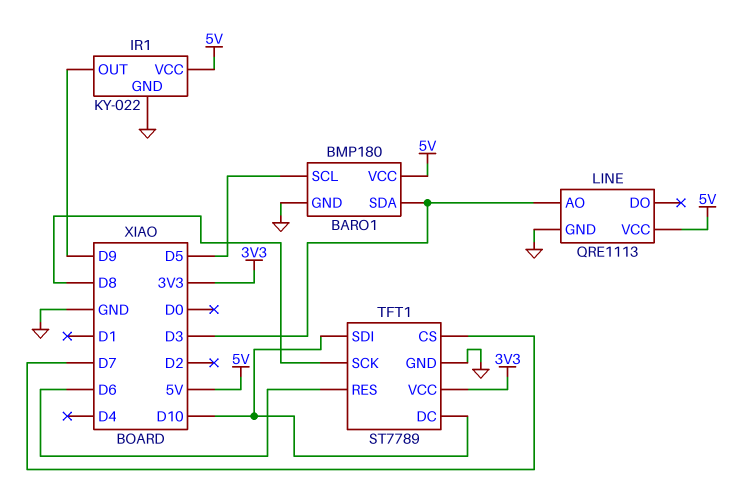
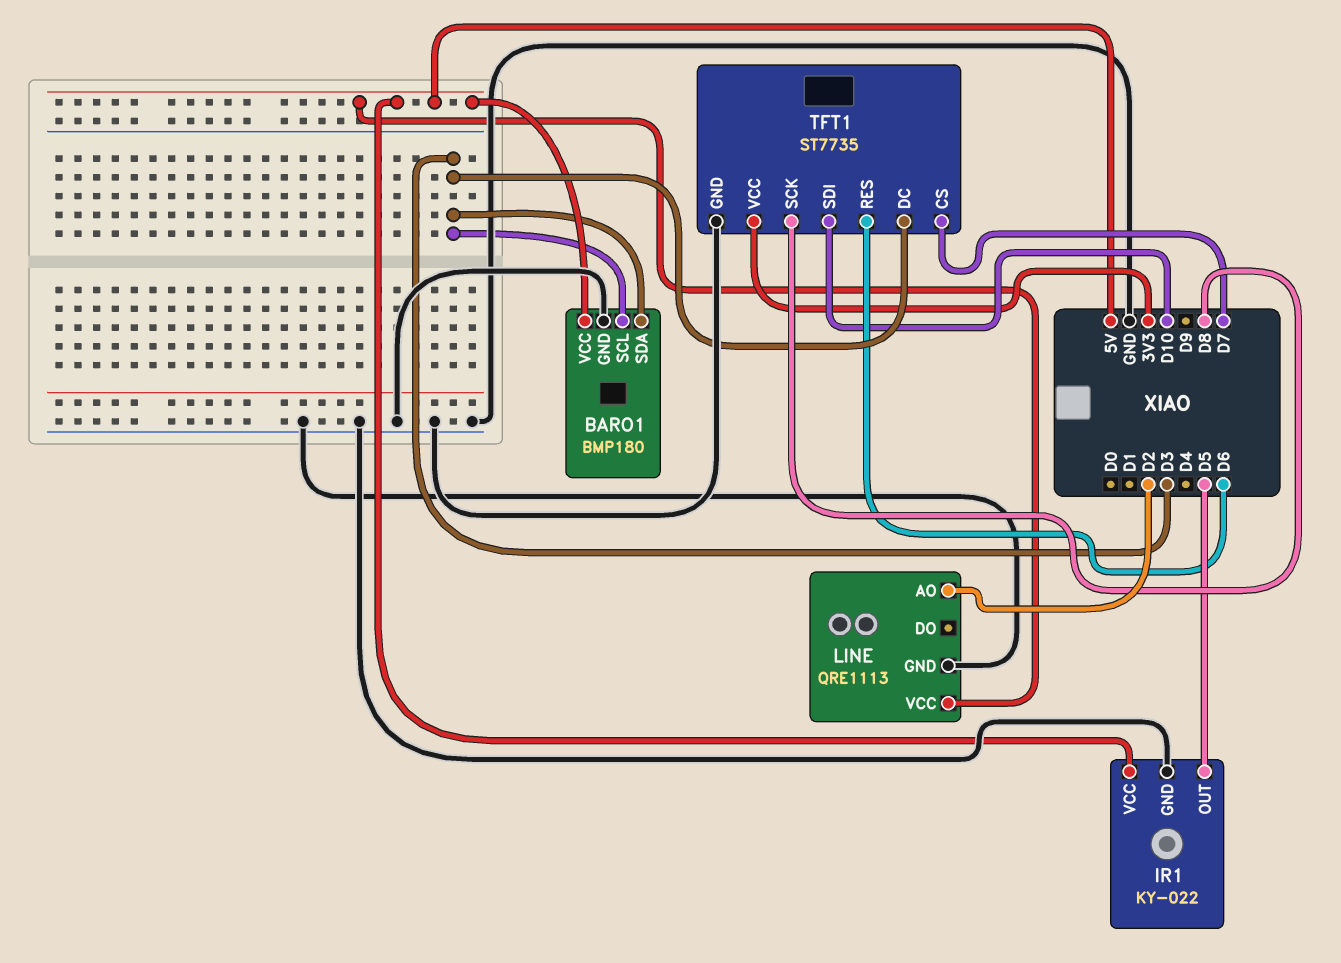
BARO1 pin SCL: D5 -> D3
IR1 pin OUT: D9 -> D5
LINE pin AO: D3 -> D2
TFT1: ST7789 -> ST7735
TFT1 pin DC: D10 -> D3

